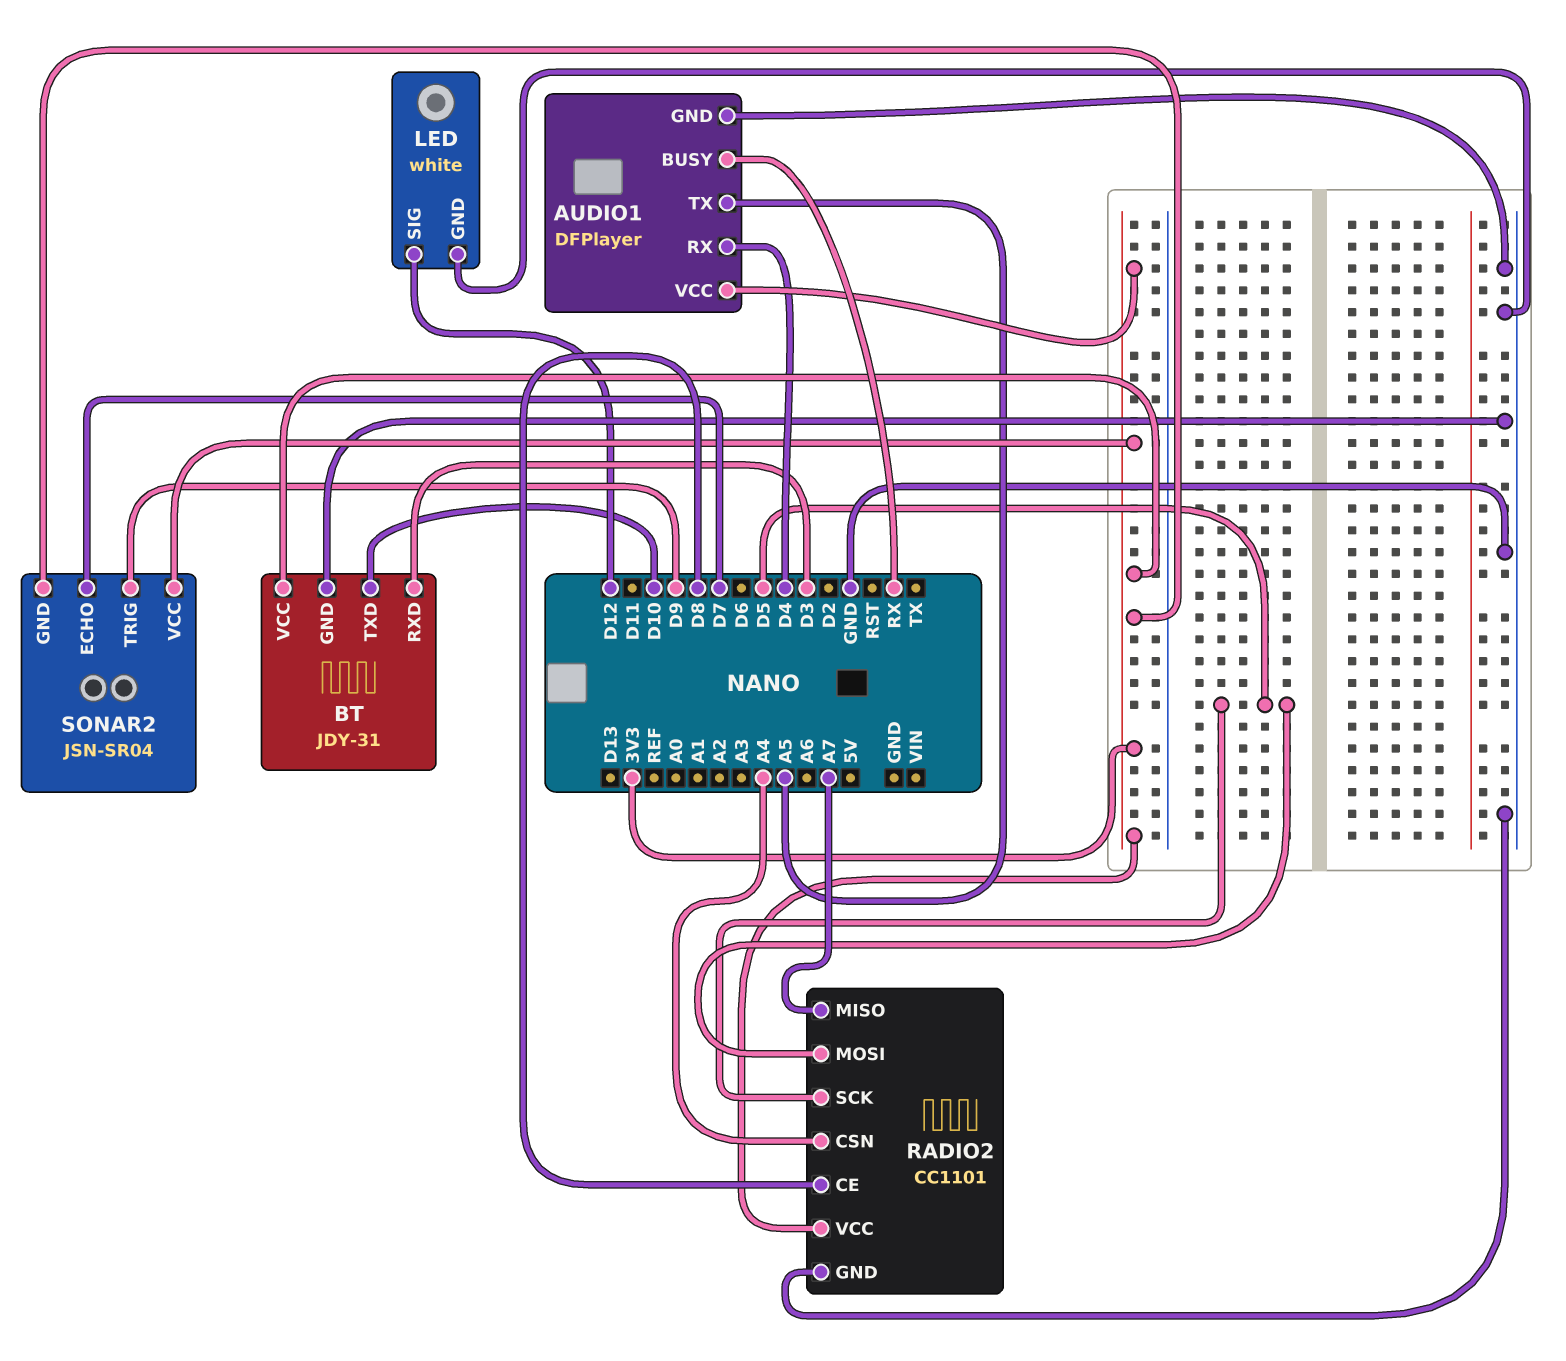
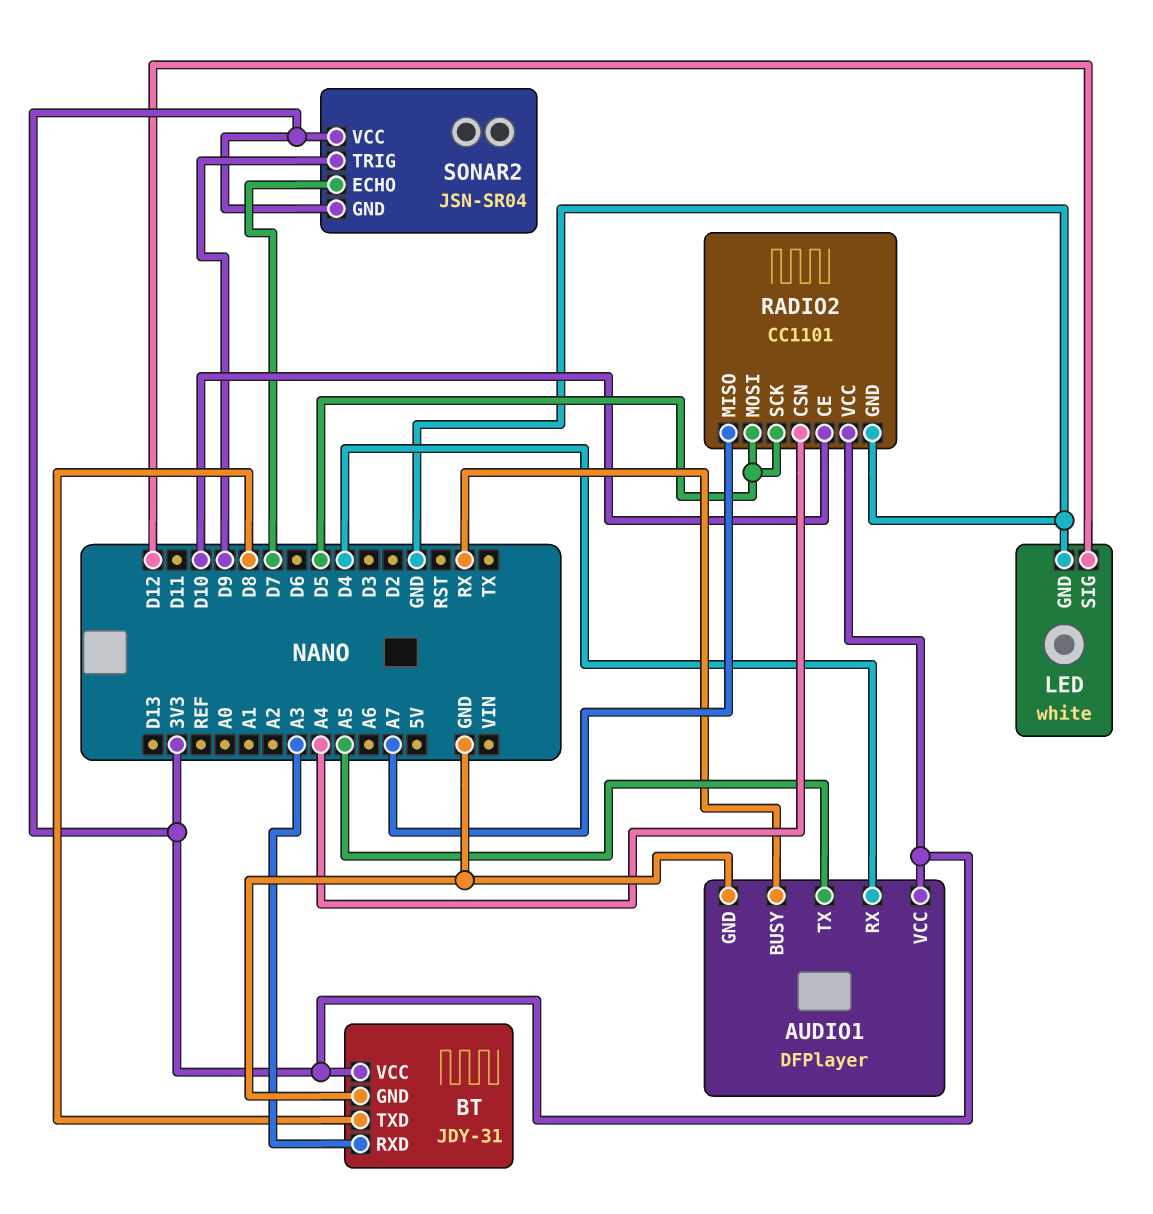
BT pin RXD: D3 -> A3
BT pin TXD: D10 -> D8
RADIO2 pin CE: D8 -> D10

